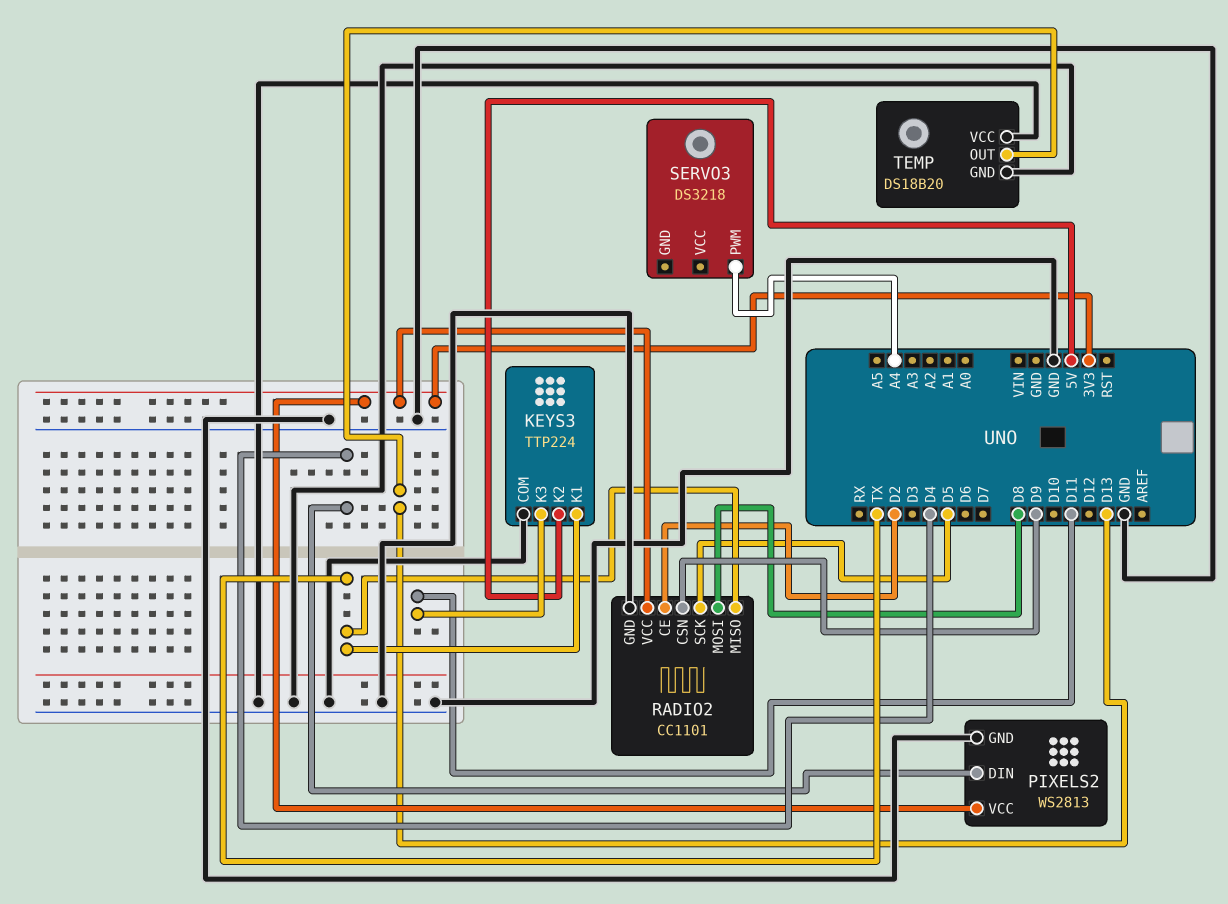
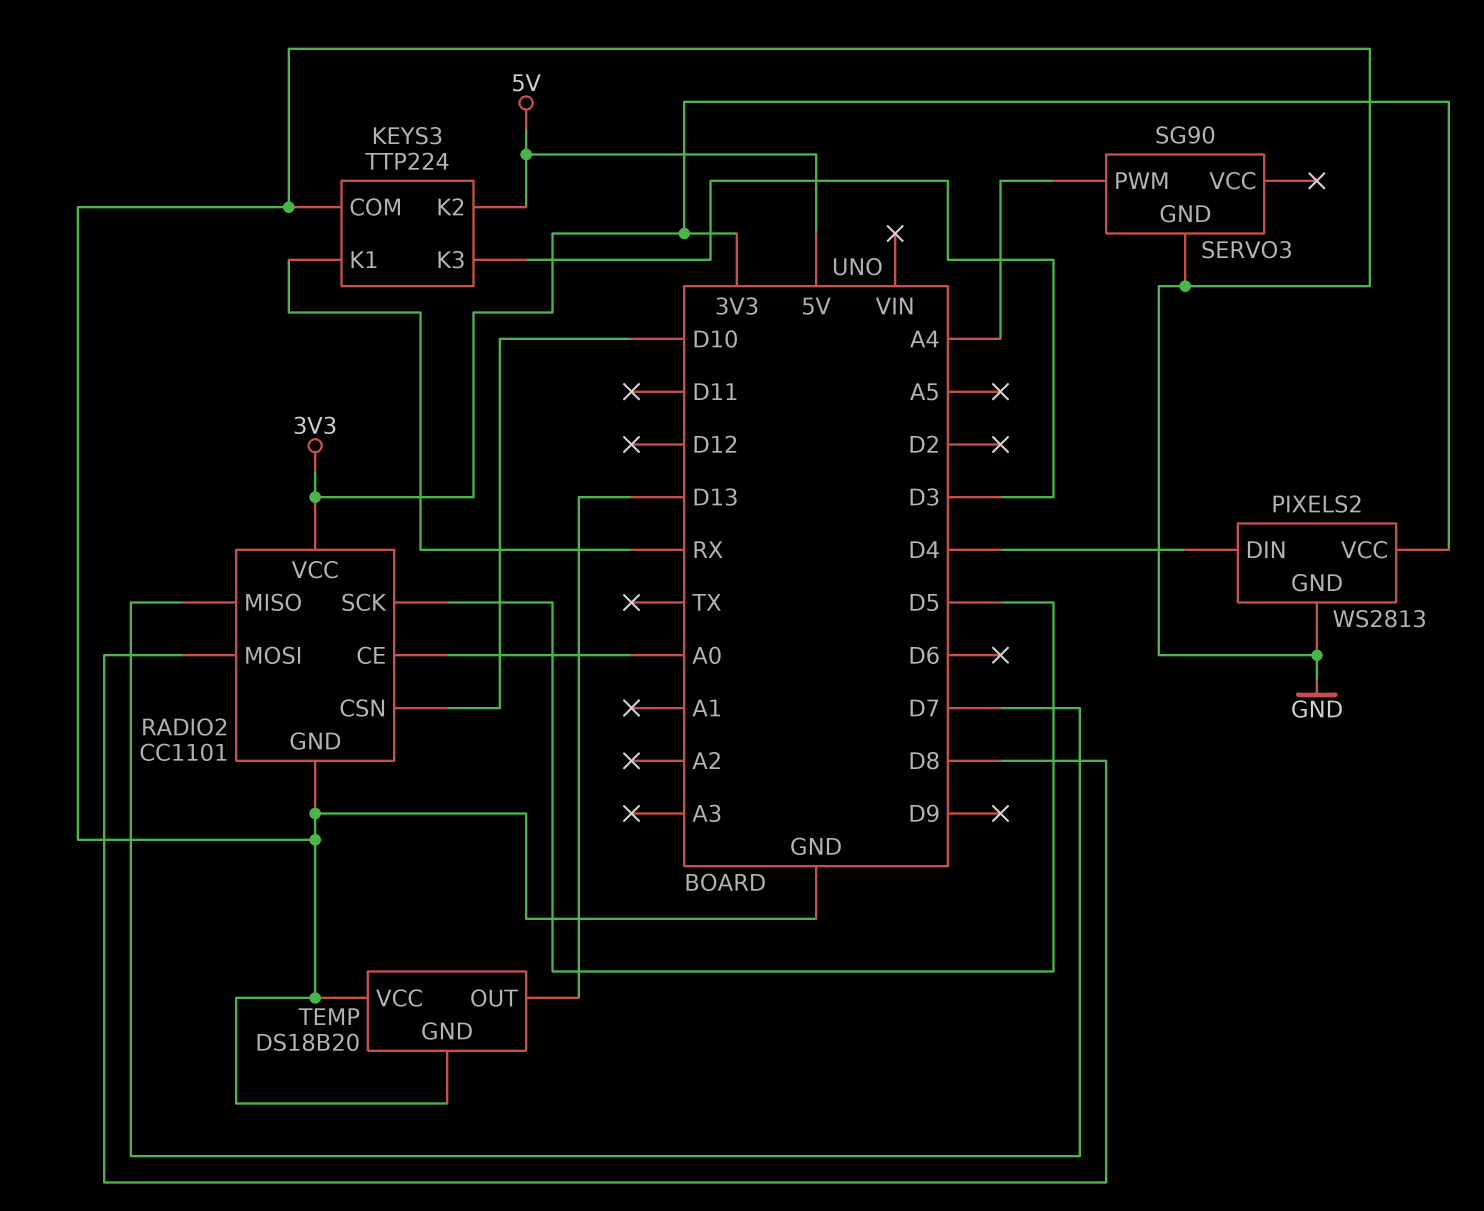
KEYS3 pin K1: TX -> RX
KEYS3 pin K3: D11 -> D3
RADIO2 pin CE: D2 -> A0
RADIO2 pin CSN: D9 -> D10
RADIO2 pin MISO: TX -> D7
SERVO3: DS3218 -> SG90
SERVO3 pin GND: none -> GND

